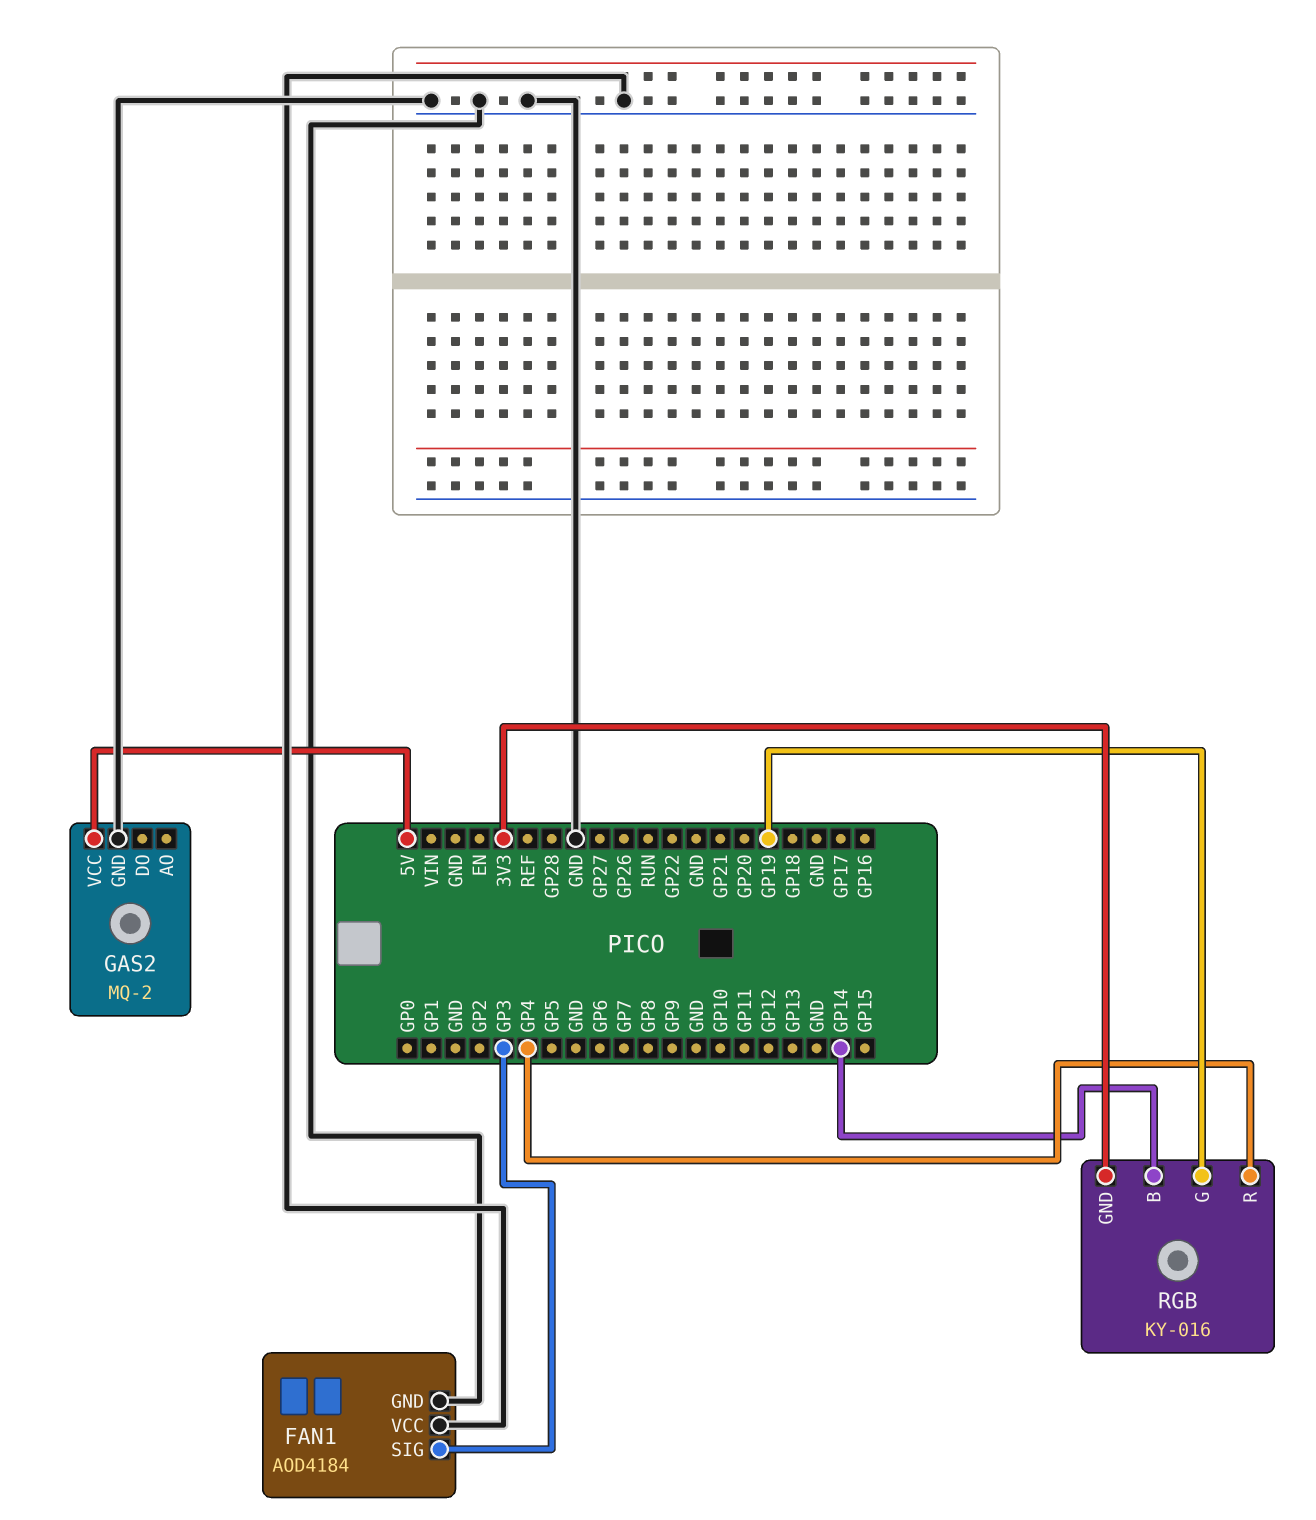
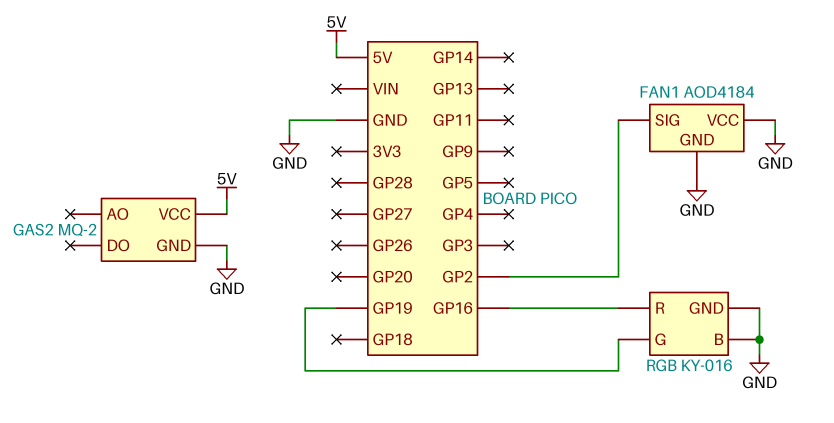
FAN1 pin SIG: GP3 -> GP2
RGB pin B: GP14 -> GND
RGB pin GND: 3V3 -> GND
RGB pin R: GP4 -> GP16

